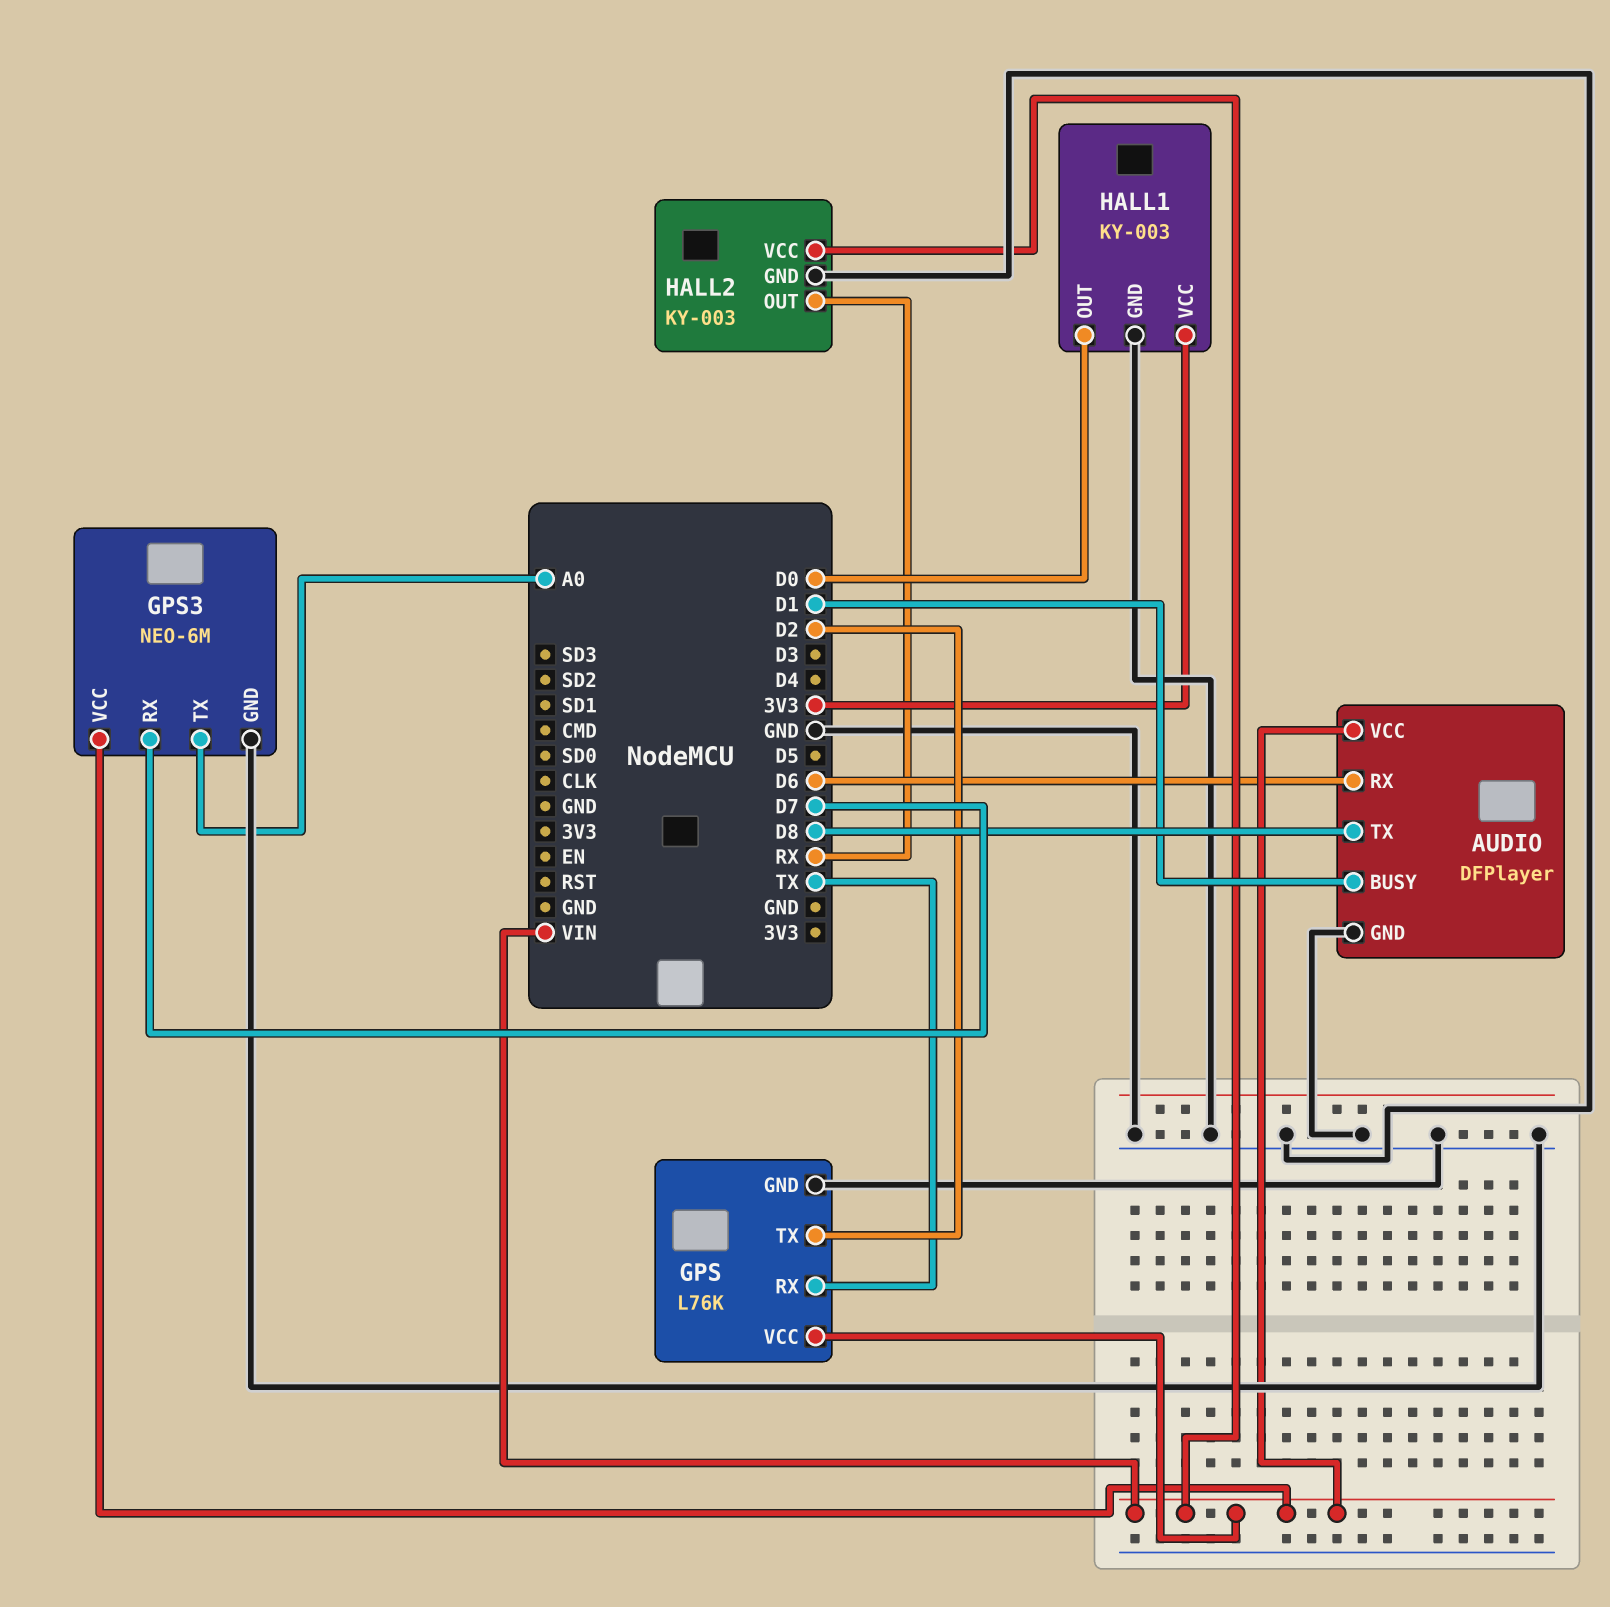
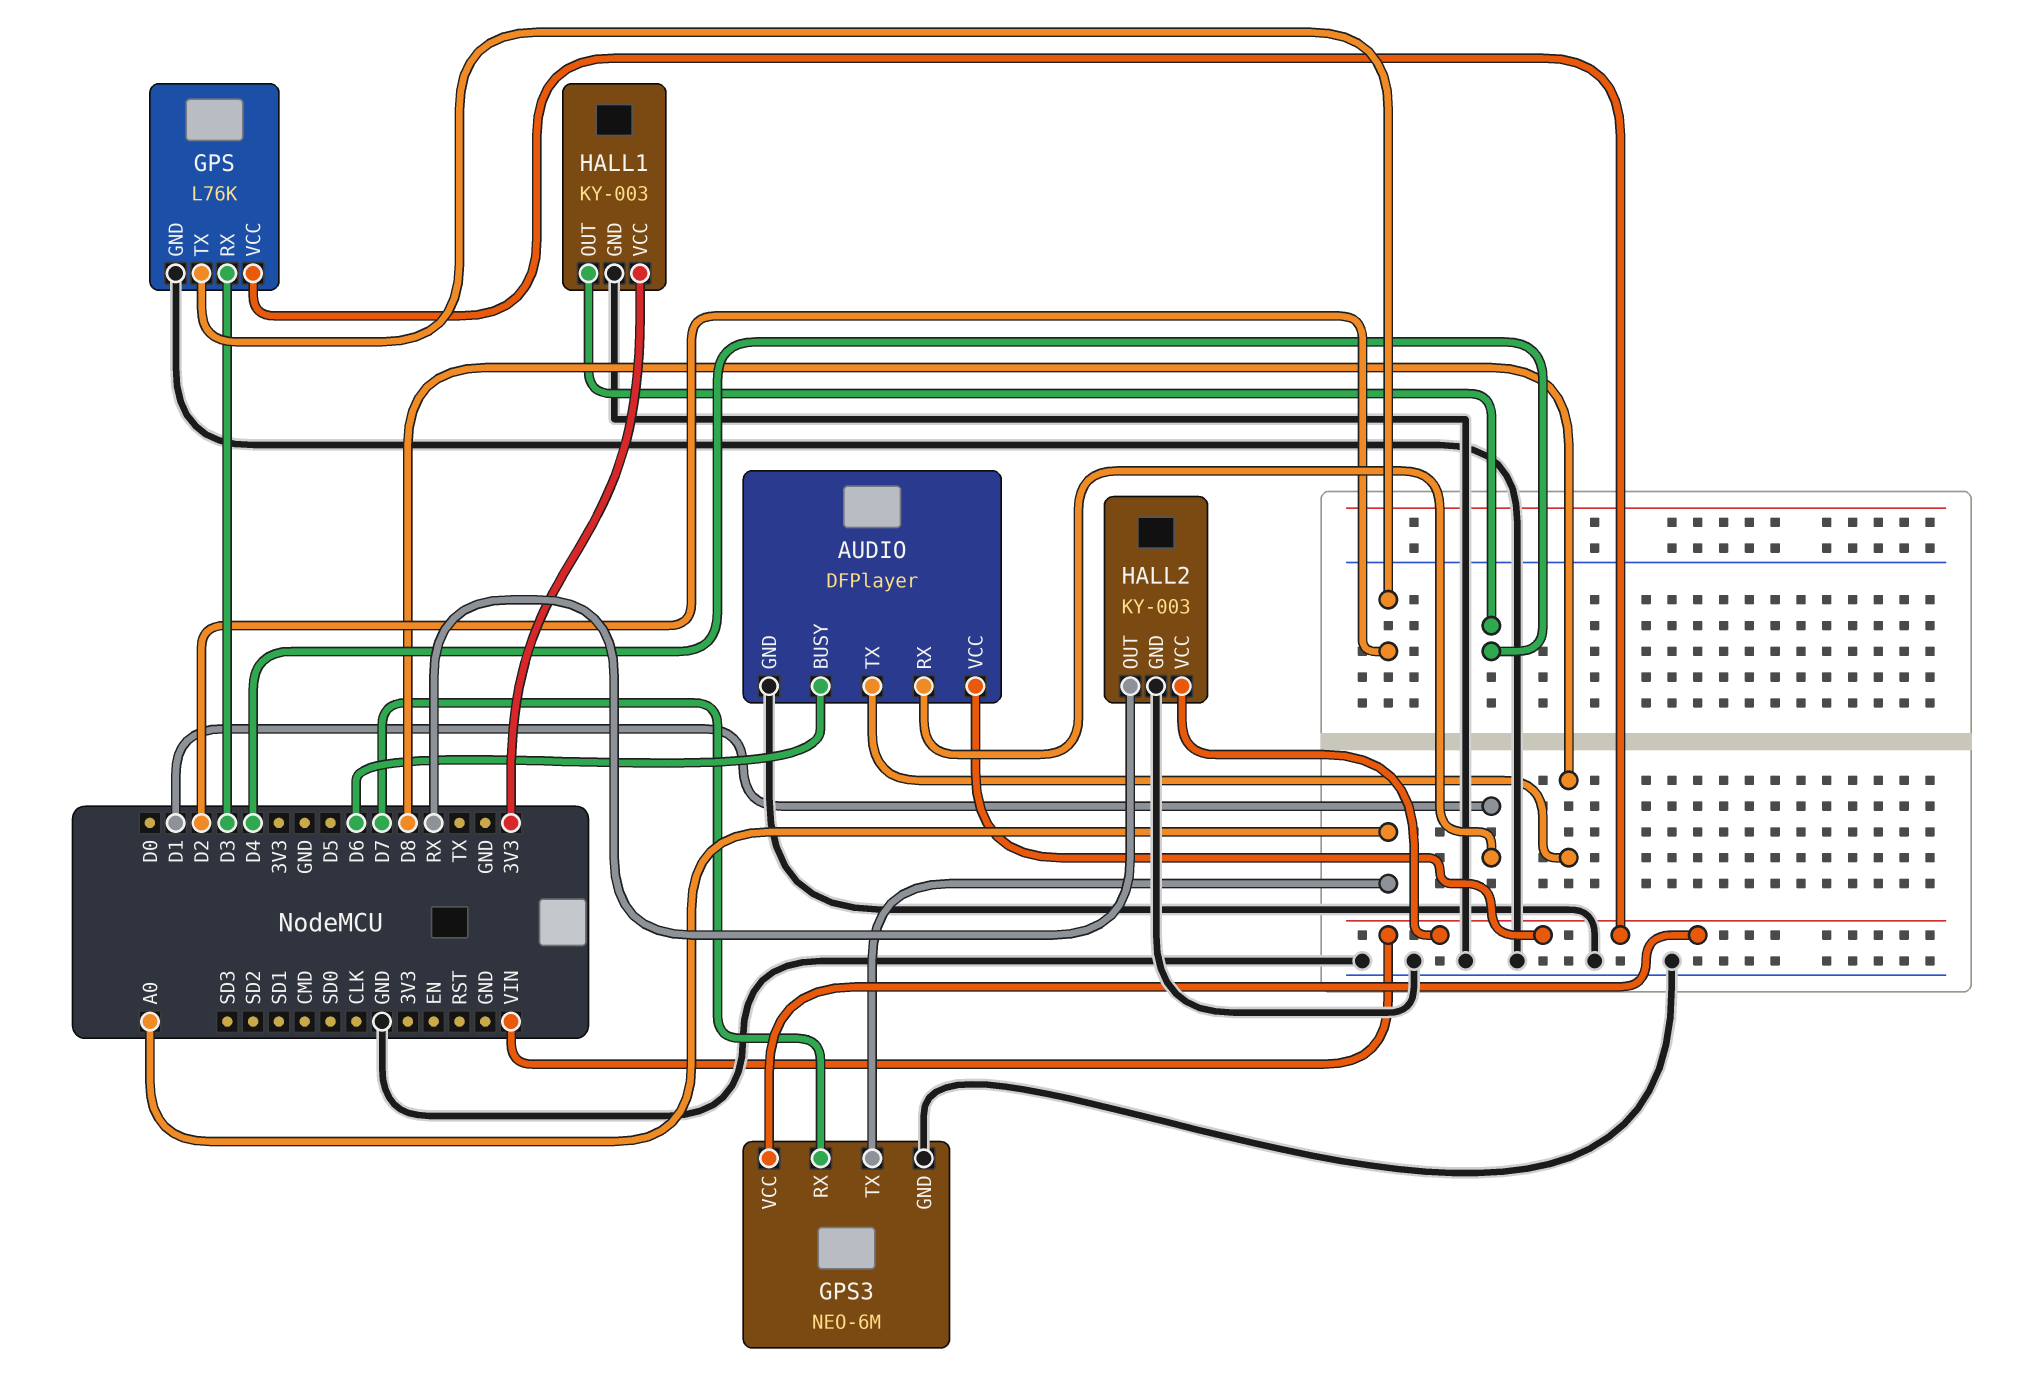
AUDIO pin BUSY: D1 -> D6
AUDIO pin RX: D6 -> D1
GPS pin RX: TX -> D3
HALL1 pin OUT: D0 -> D4

